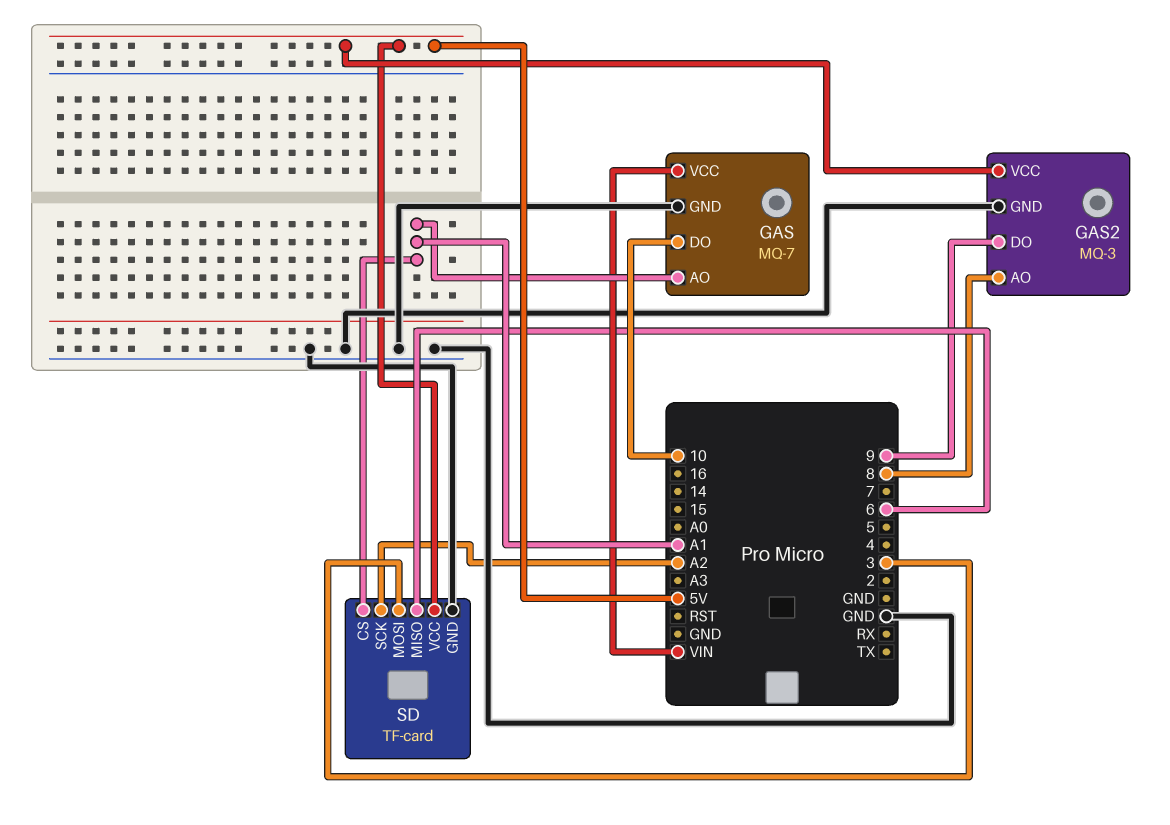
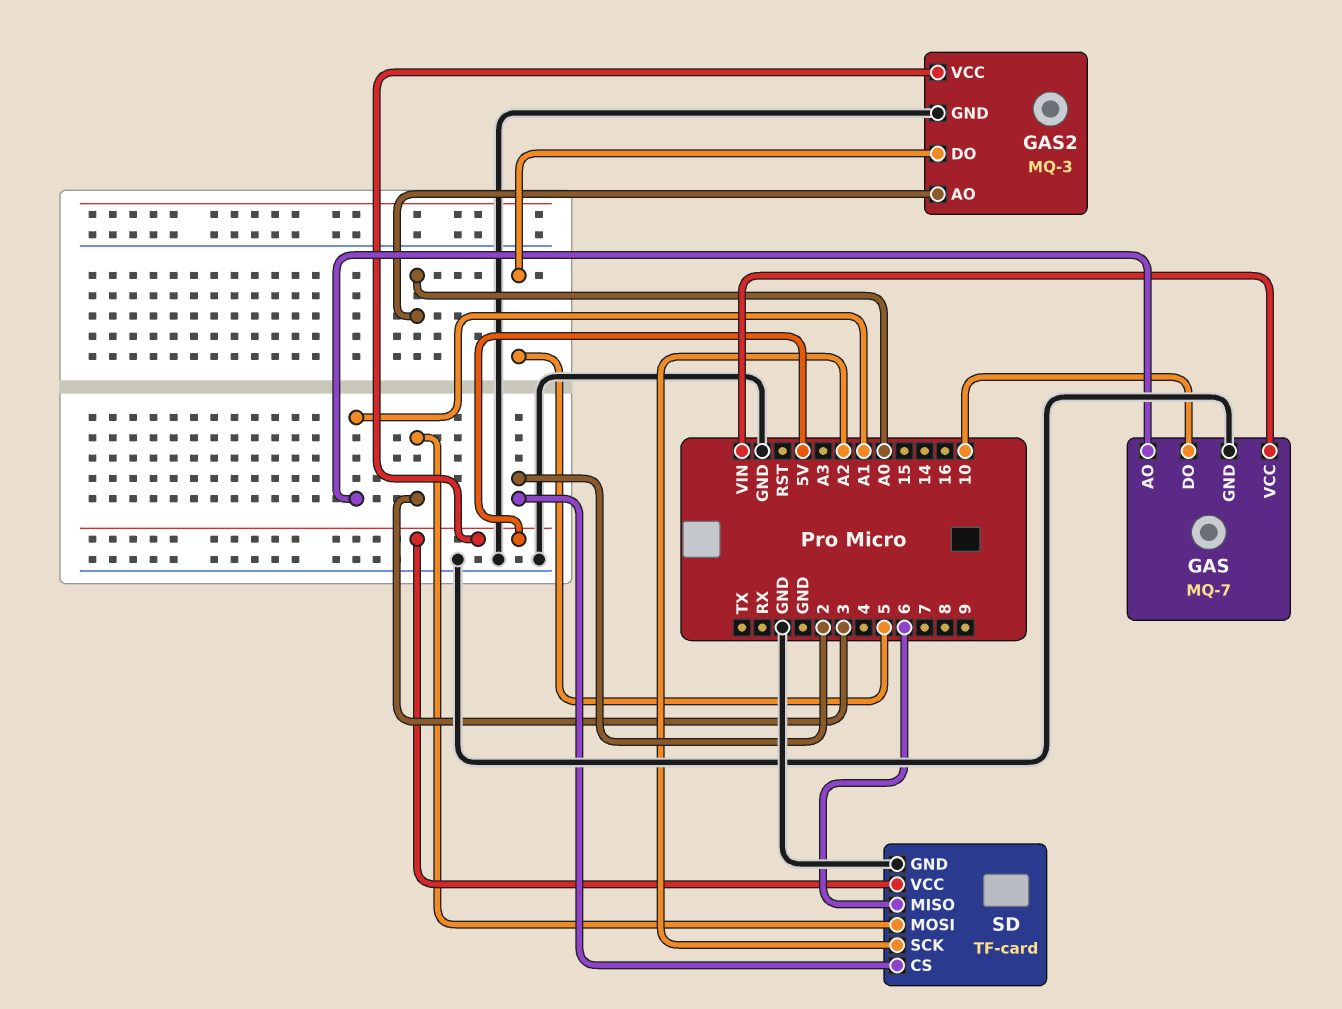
GAS2 pin AO: 8 -> A0
GAS2 pin DO: 9 -> 5
SD pin CS: A1 -> 2

